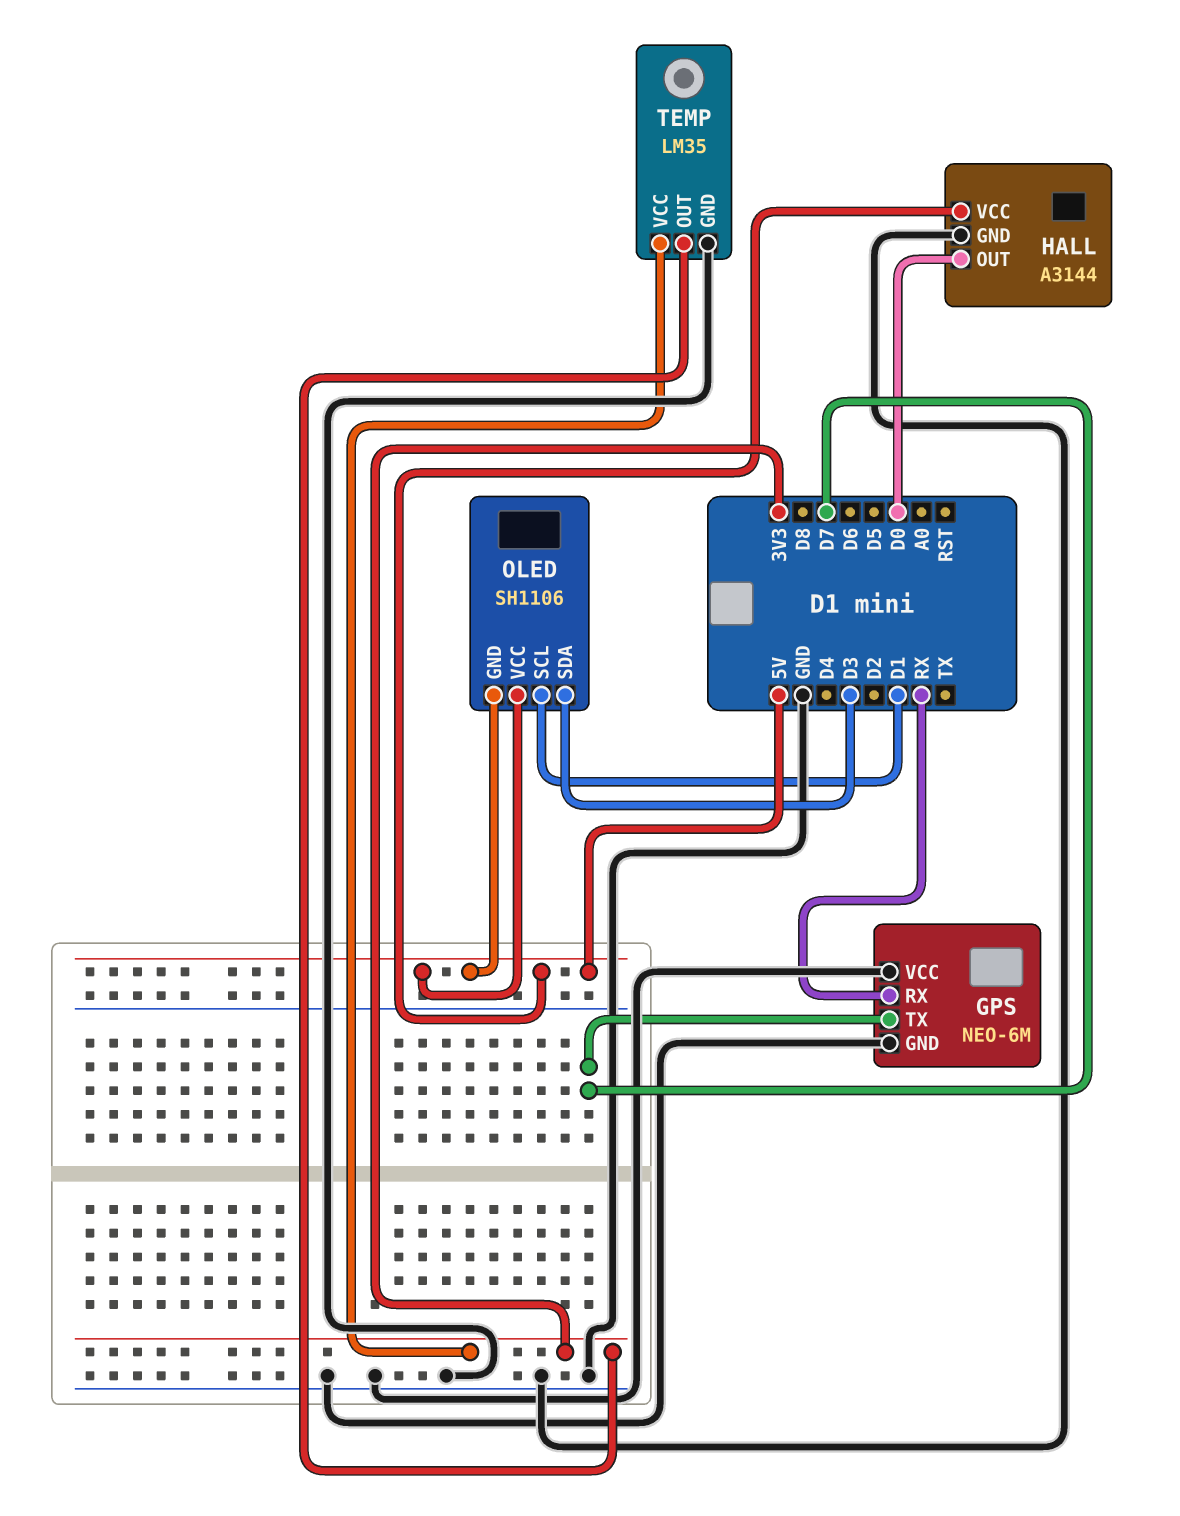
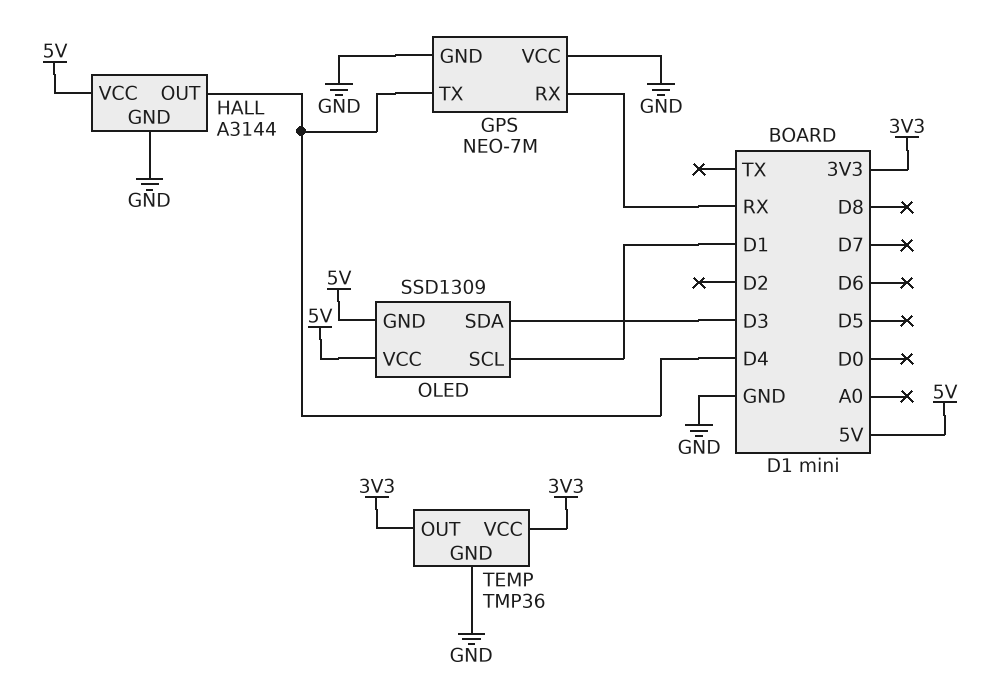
GPS: NEO-6M -> NEO-7M
GPS pin TX: D7 -> D4
HALL pin OUT: D0 -> D4
OLED: SH1106 -> SSD1309
TEMP: LM35 -> TMP36

